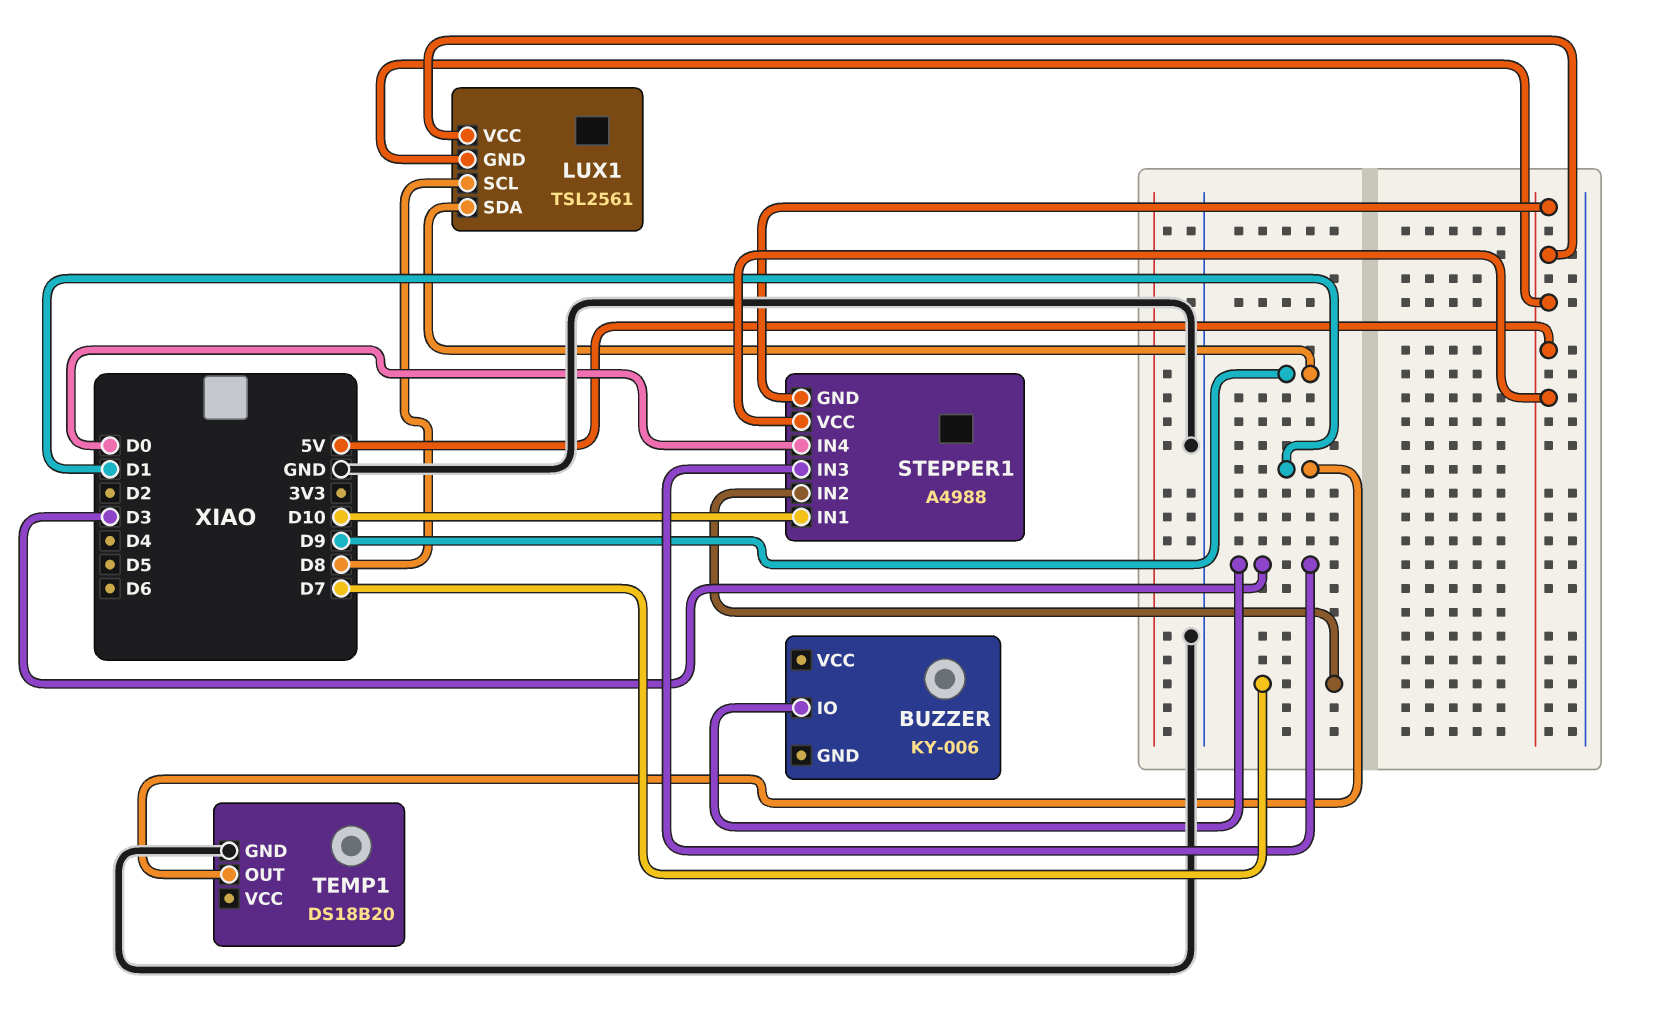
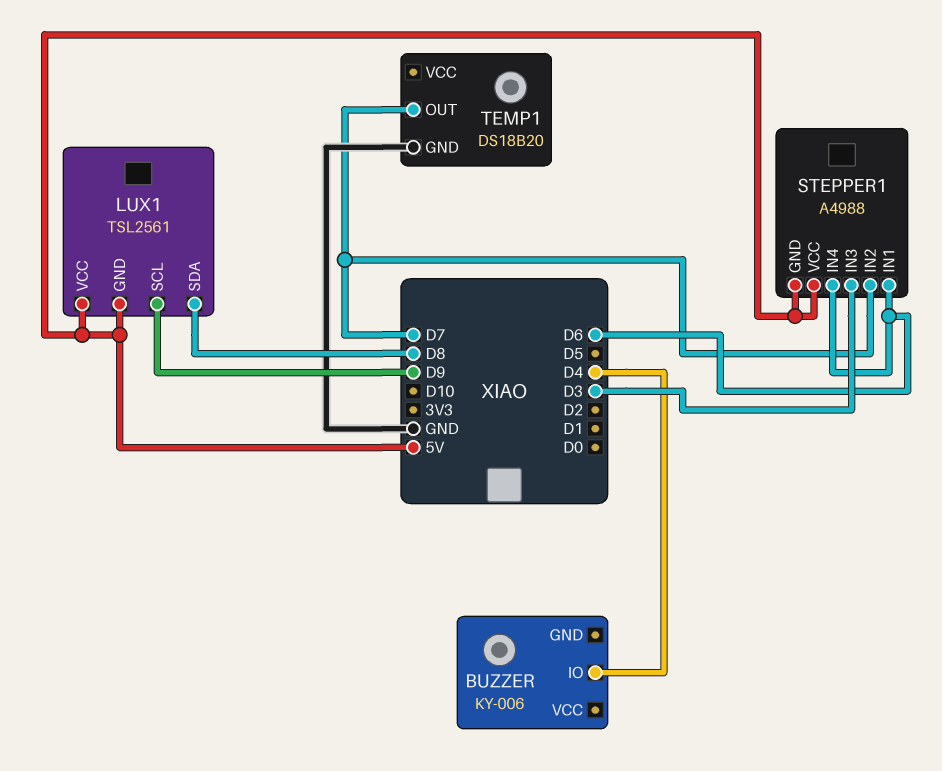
BUZZER pin IO: D3 -> D4
LUX1 pin SCL: D8 -> D9
LUX1 pin SDA: D9 -> D8
STEPPER1 pin IN1: D10 -> D6
STEPPER1 pin IN4: D0 -> D6
TEMP1 pin OUT: D1 -> D7

